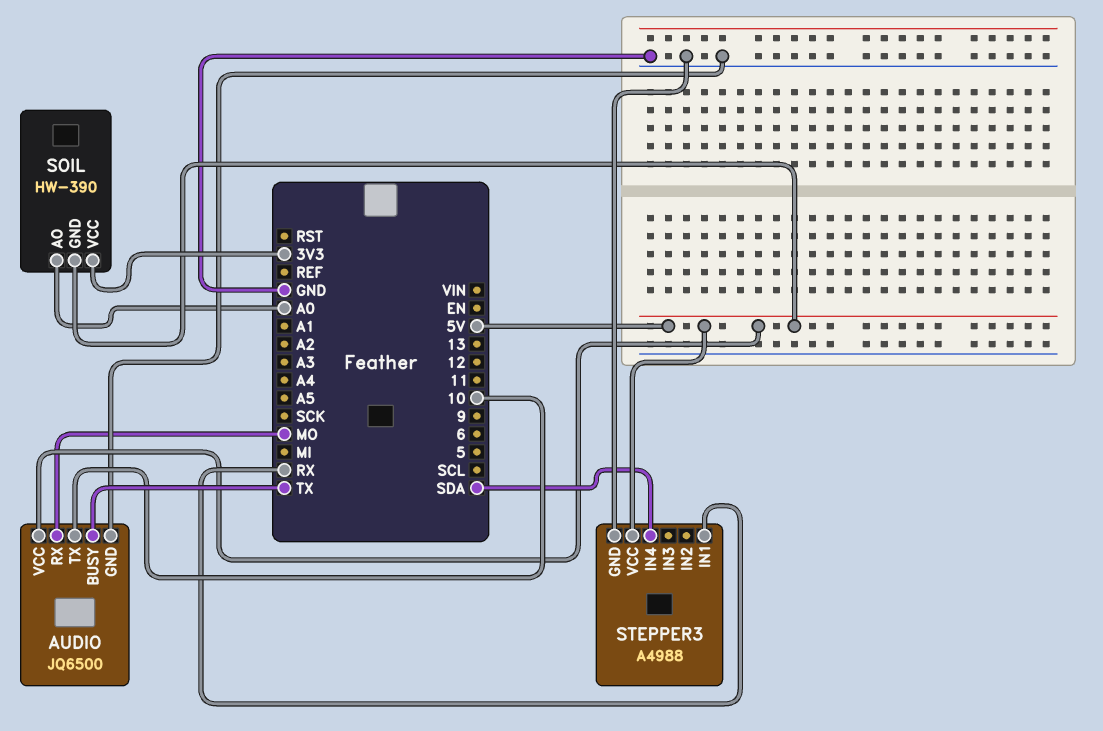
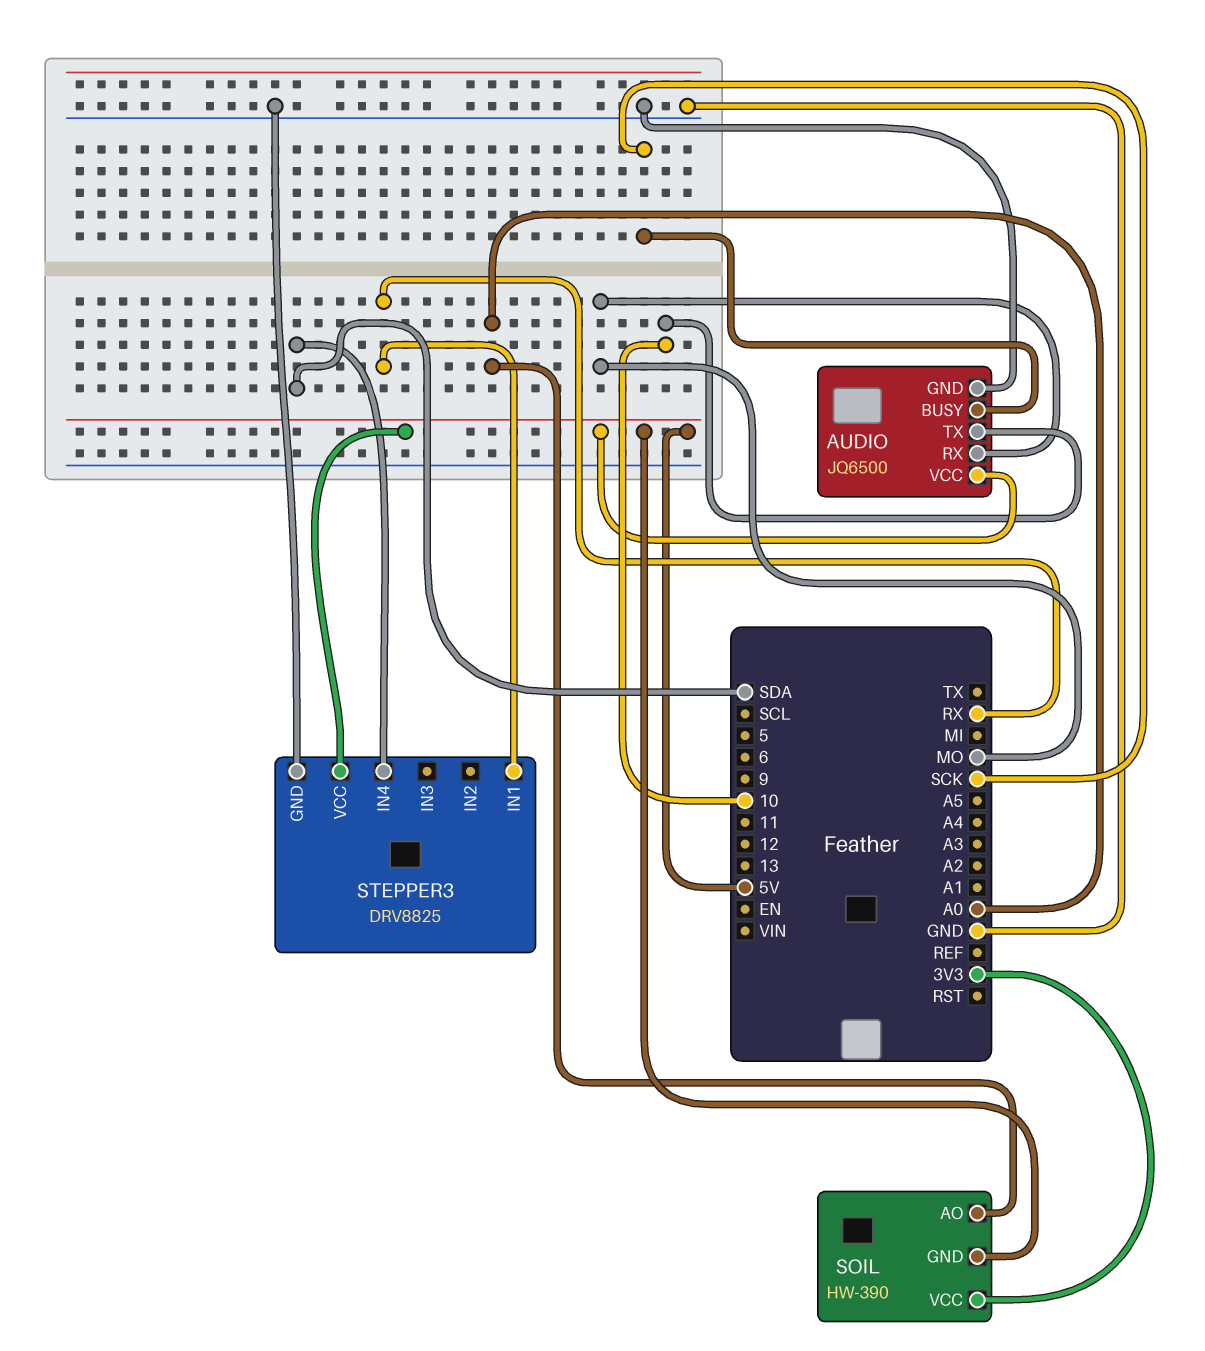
AUDIO pin BUSY: TX -> SCK
STEPPER3: A4988 -> DRV8825

